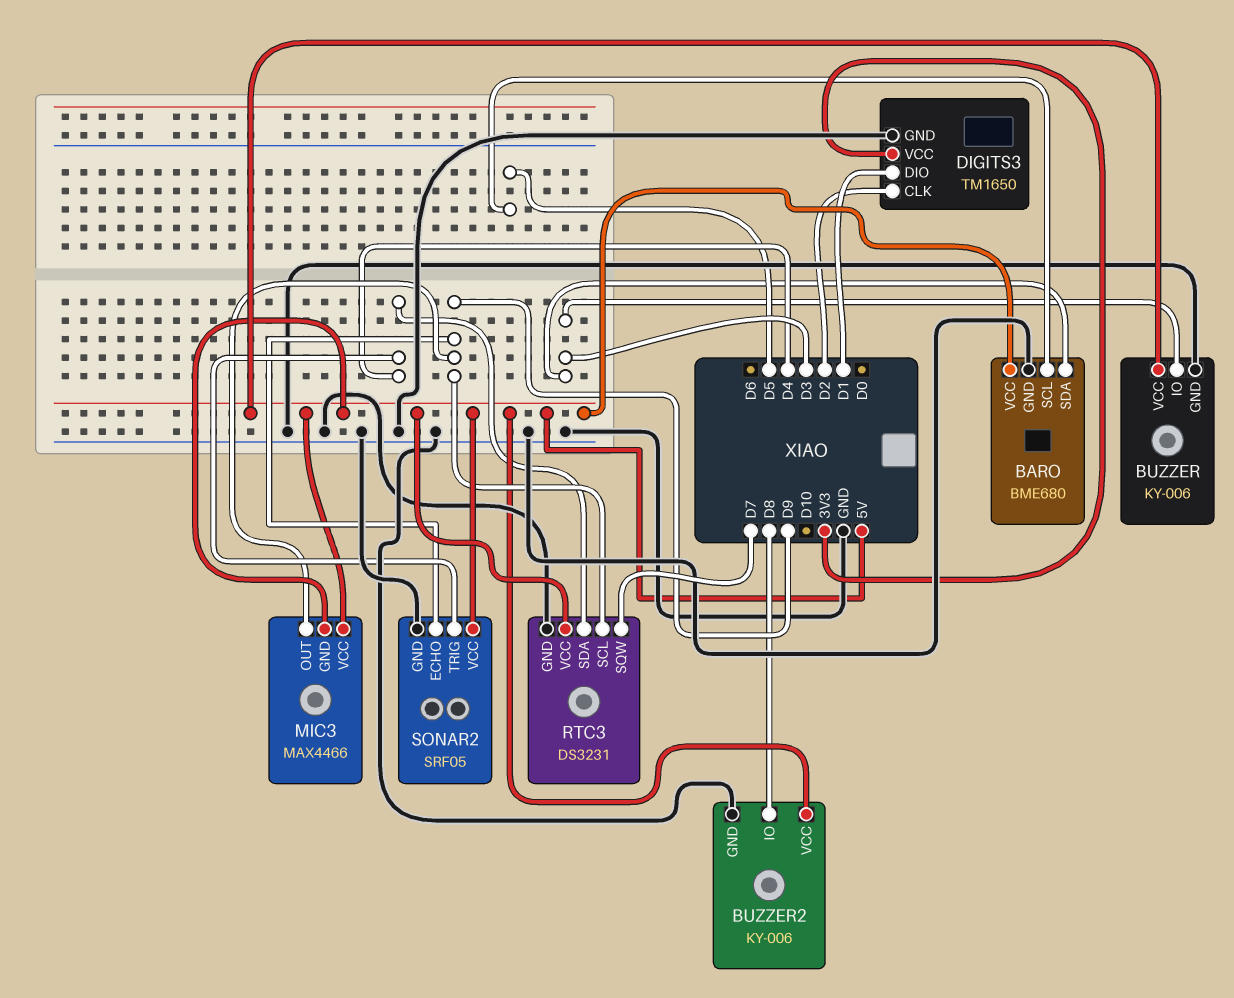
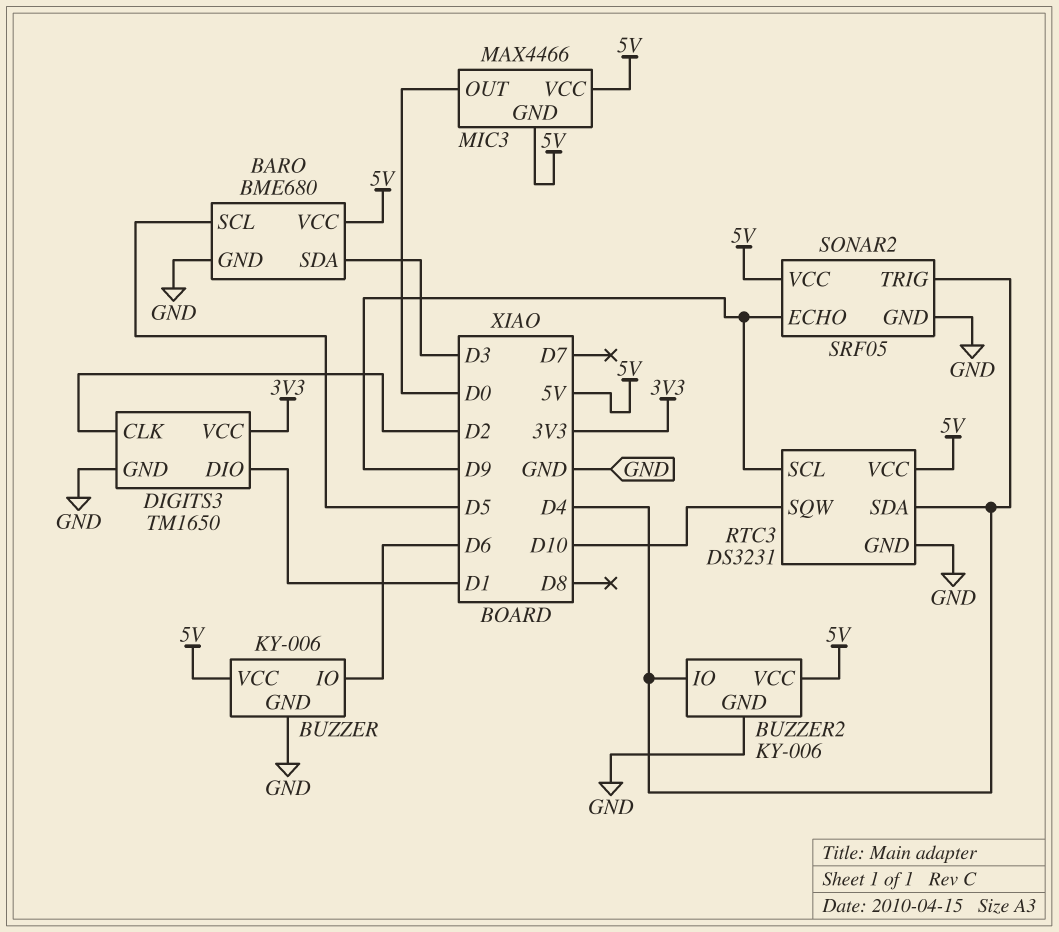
BUZZER pin IO: D3 -> D6
BUZZER2 pin IO: D8 -> D4
MIC3 pin OUT: D9 -> D0
RTC3 pin SQW: D7 -> D10

